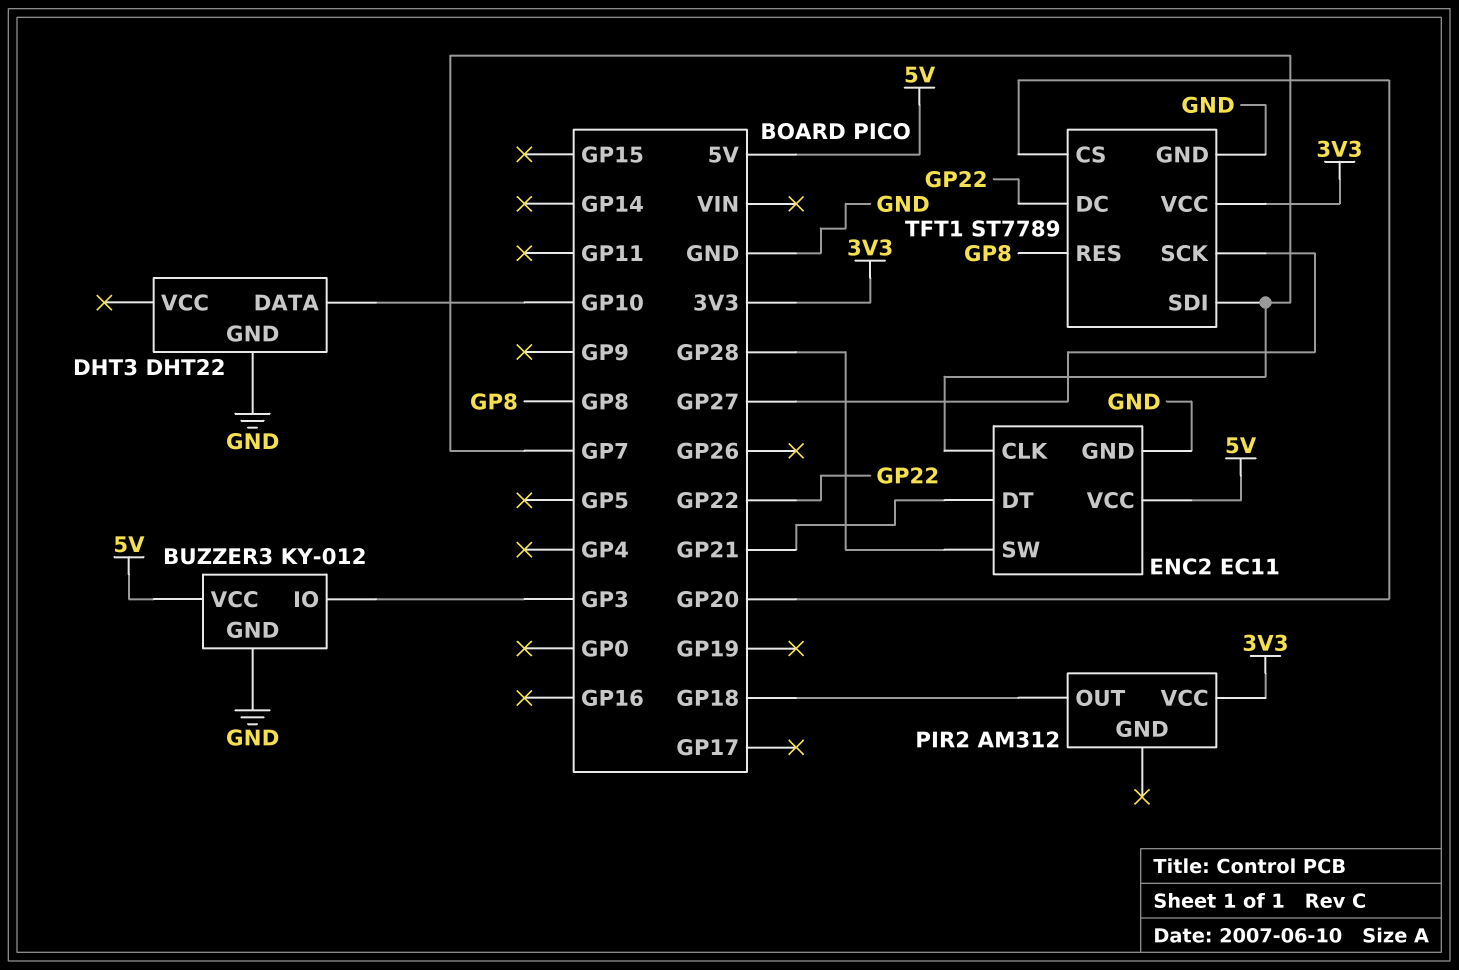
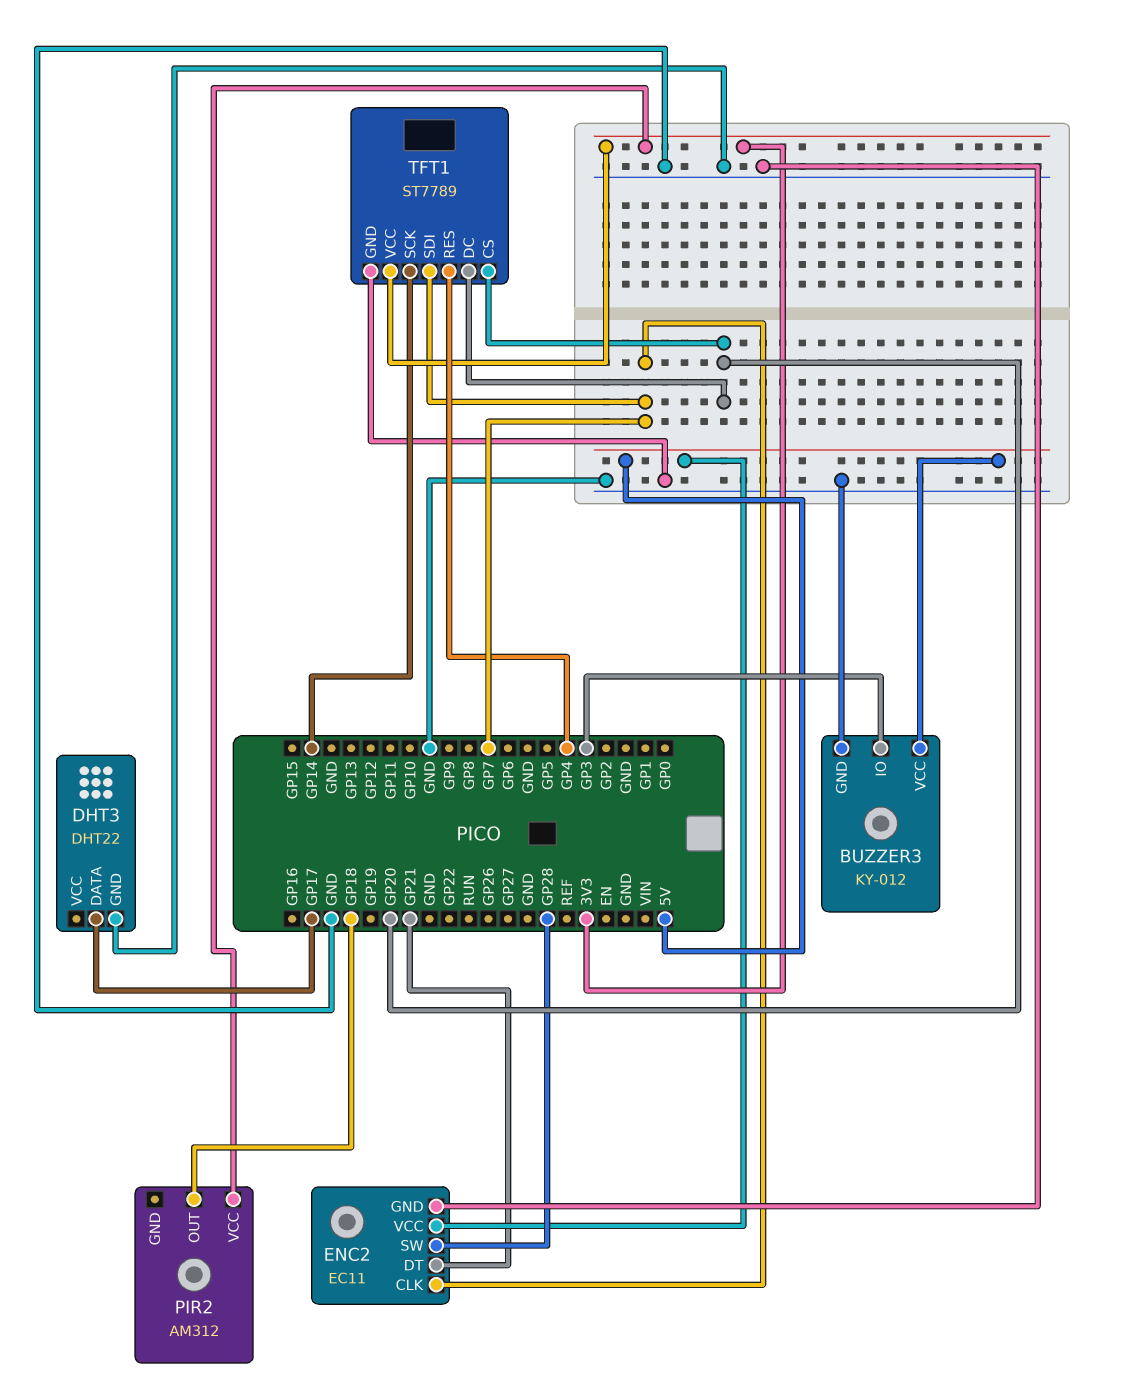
DHT3 pin DATA: GP10 -> GP17
TFT1 pin DC: GP22 -> GP20
TFT1 pin RES: GP8 -> GP4
TFT1 pin SCK: GP27 -> GP14

